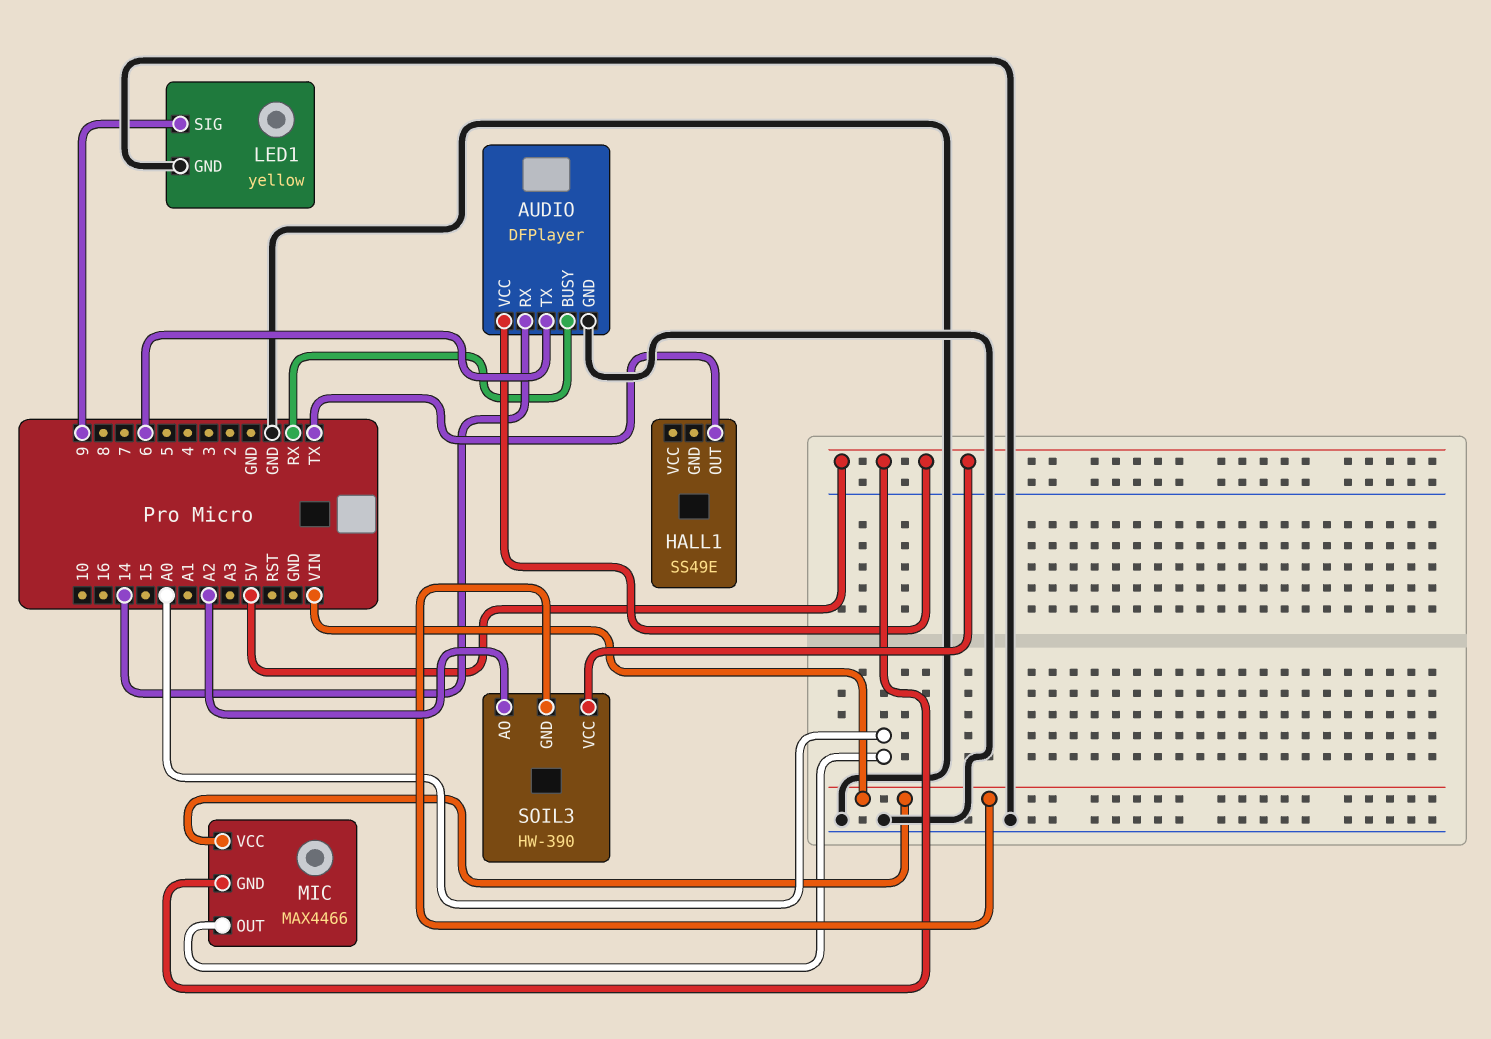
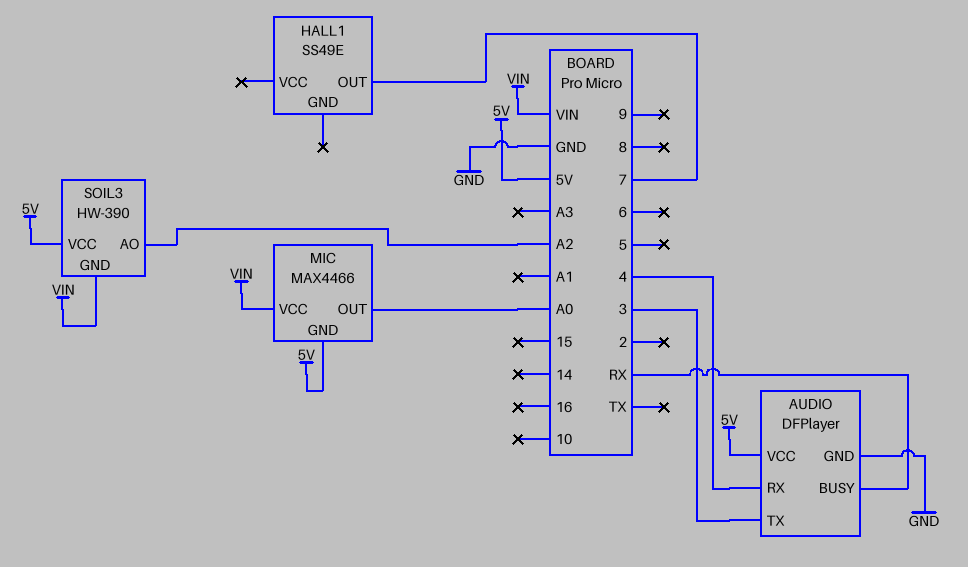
AUDIO pin RX: 14 -> 4
AUDIO pin TX: 6 -> 3
HALL1 pin OUT: TX -> 7
LED1: yellow -> none
LED1 pin GND: GND -> none
LED1 pin SIG: 9 -> none

